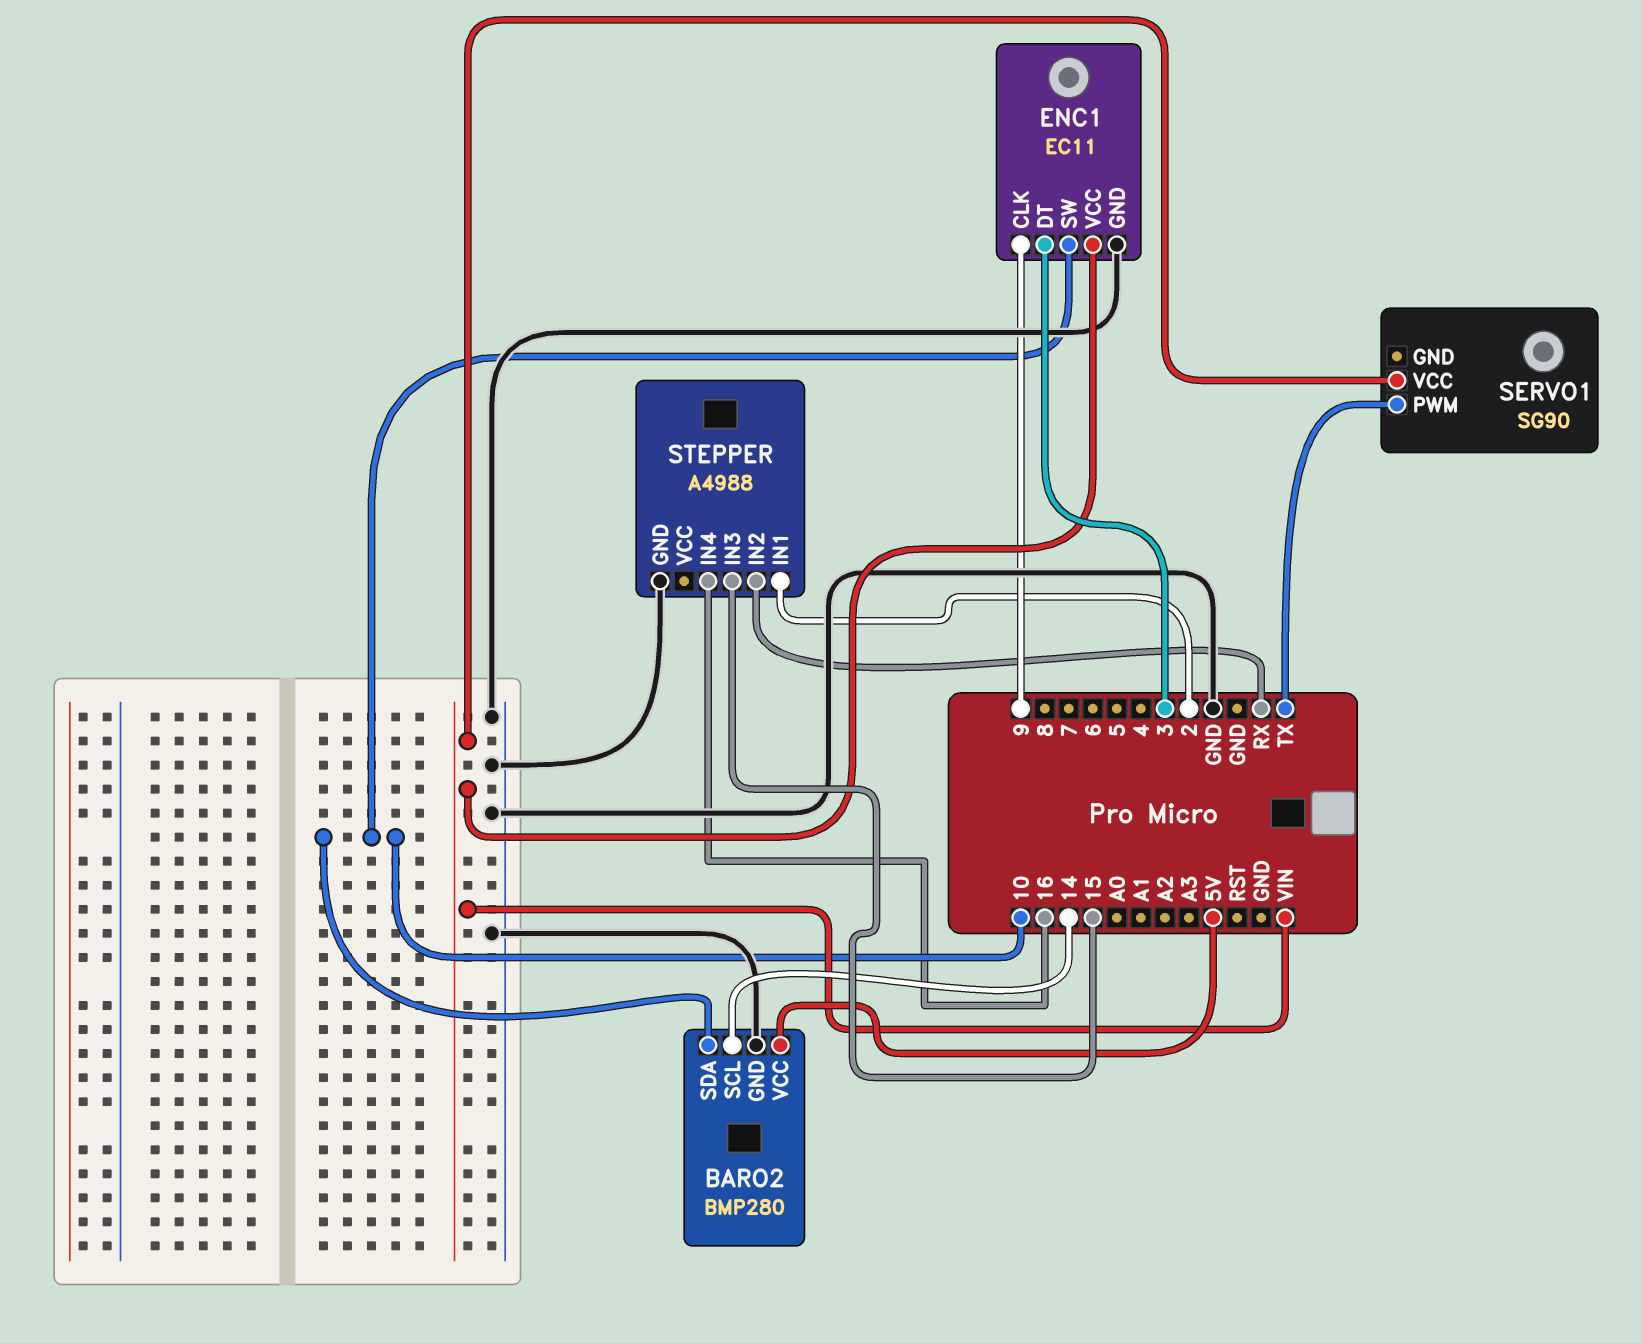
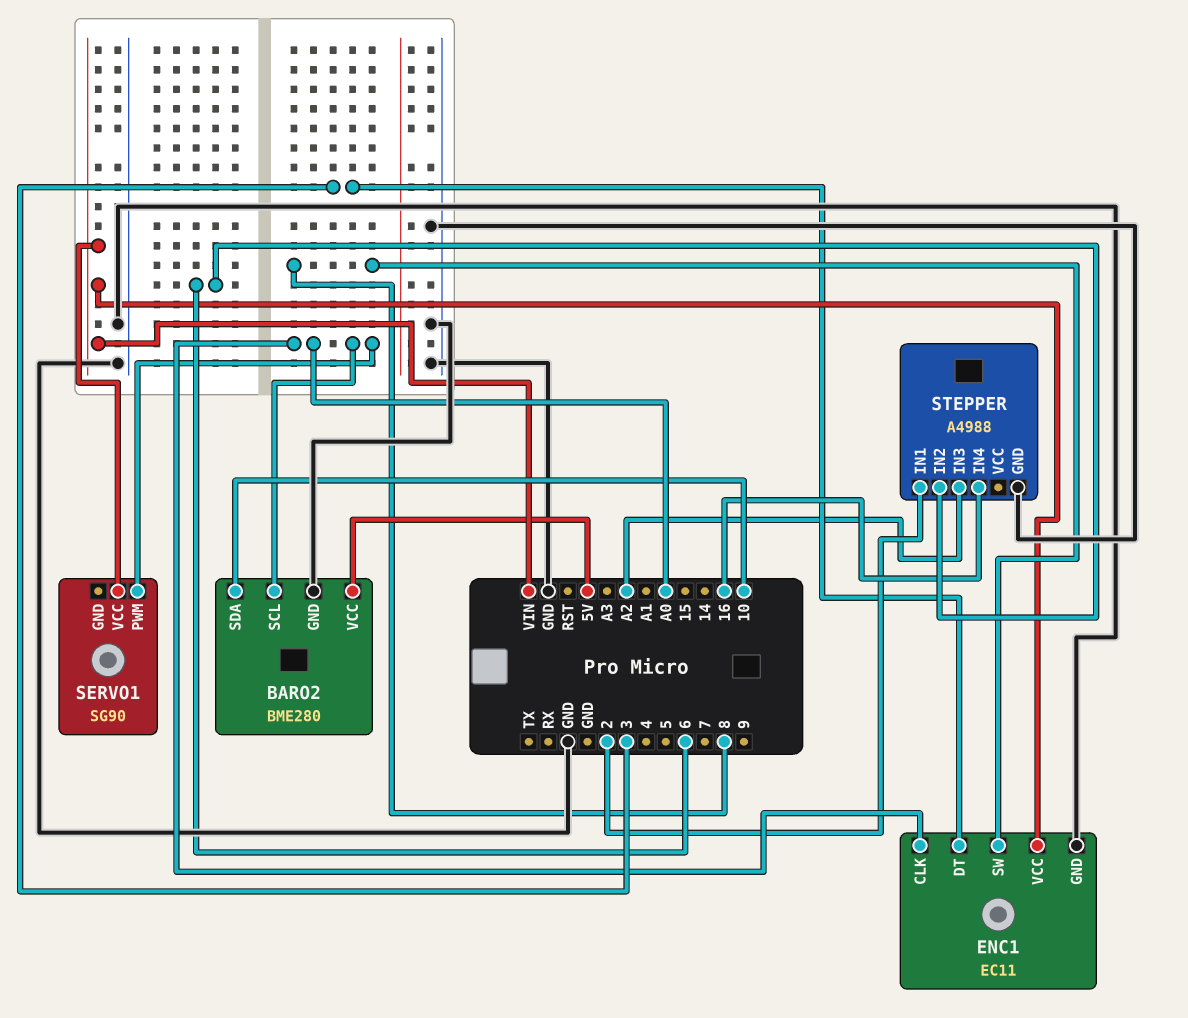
BARO2: BMP280 -> BME280
BARO2 pin SCL: 14 -> A0
ENC1 pin CLK: 9 -> A0
ENC1 pin SW: 10 -> 8
SERVO1 pin PWM: TX -> A0
STEPPER pin IN2: RX -> 6
STEPPER pin IN3: 15 -> A2

